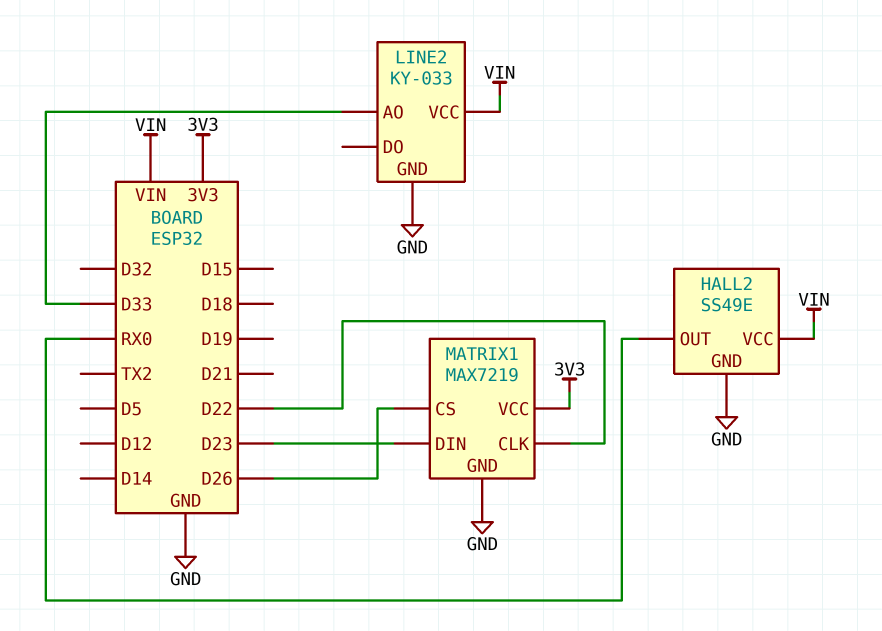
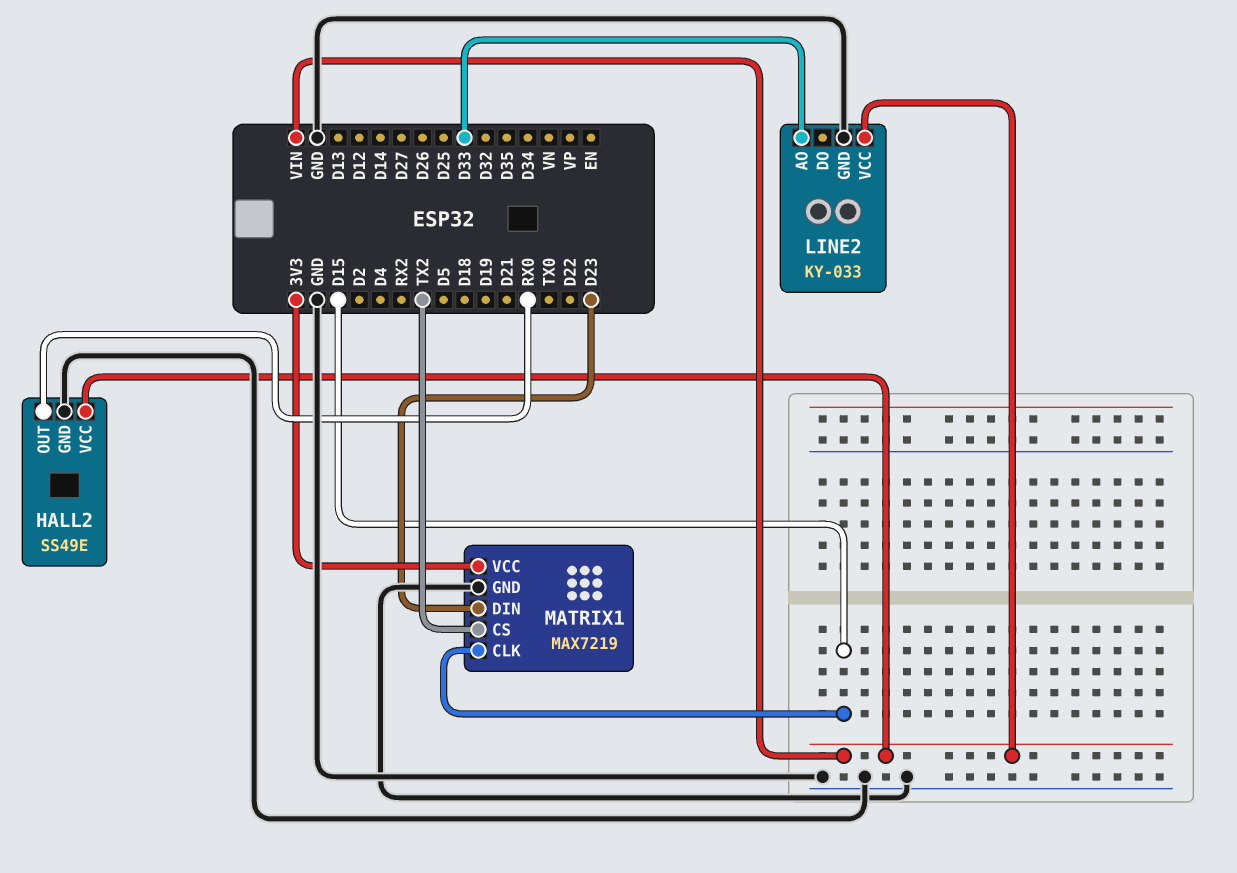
MATRIX1 pin CLK: D22 -> D15
MATRIX1 pin CS: D26 -> TX2

